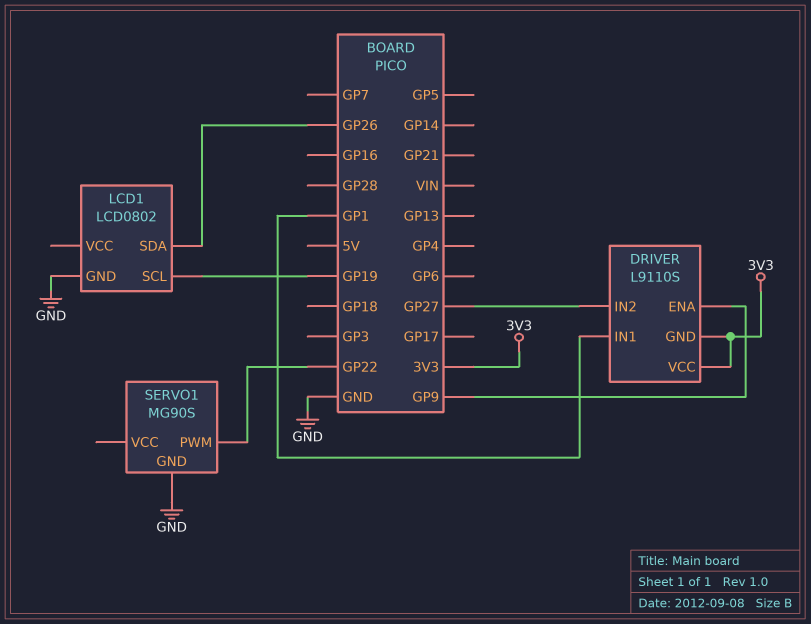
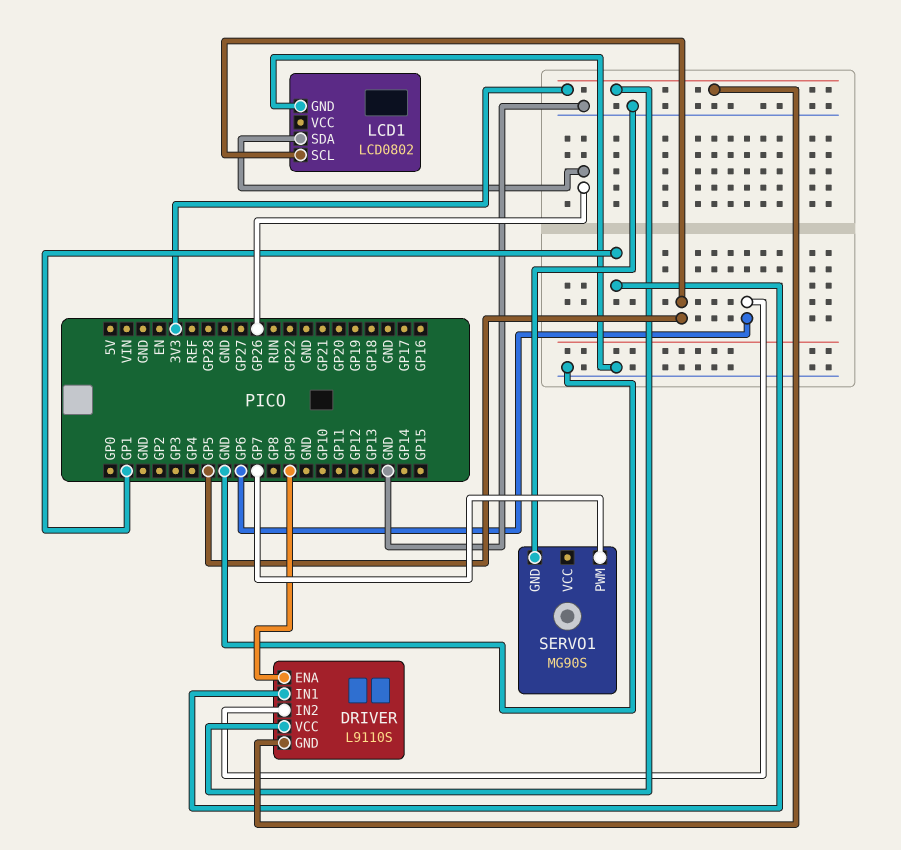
DRIVER pin IN2: GP27 -> GP6
LCD1 pin SCL: GP19 -> GP5
SERVO1 pin PWM: GP22 -> GP7

